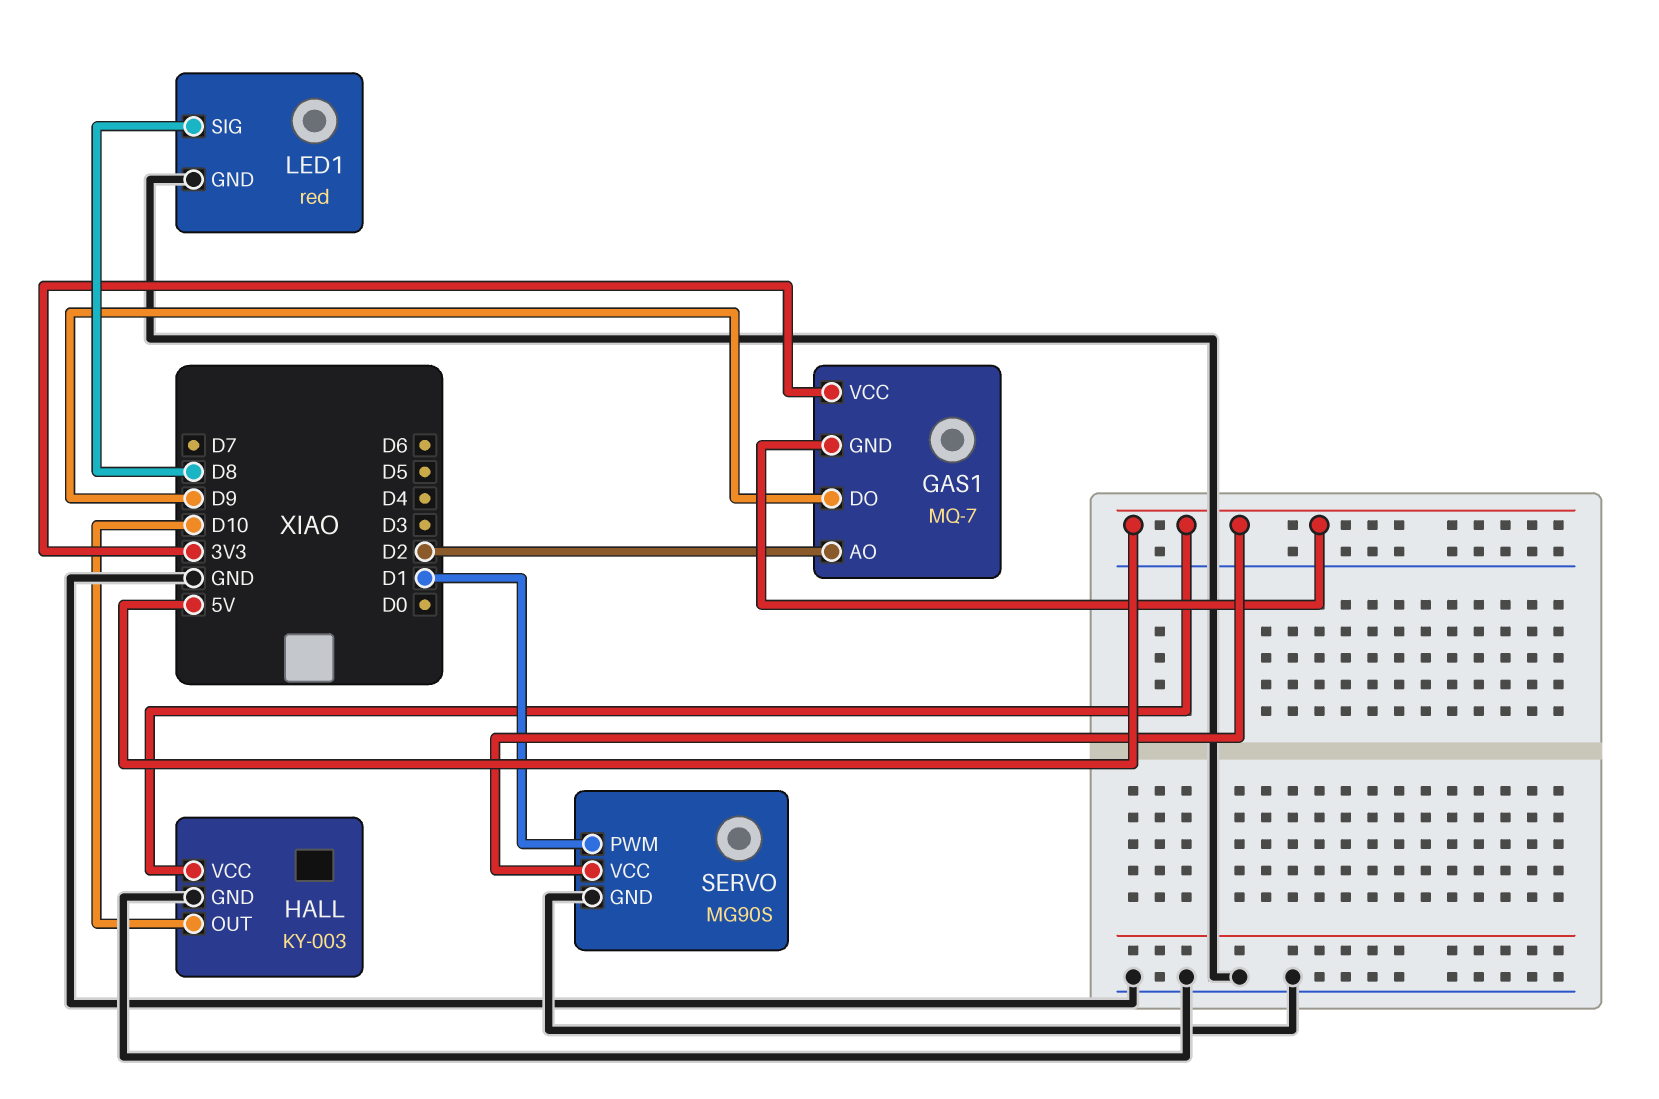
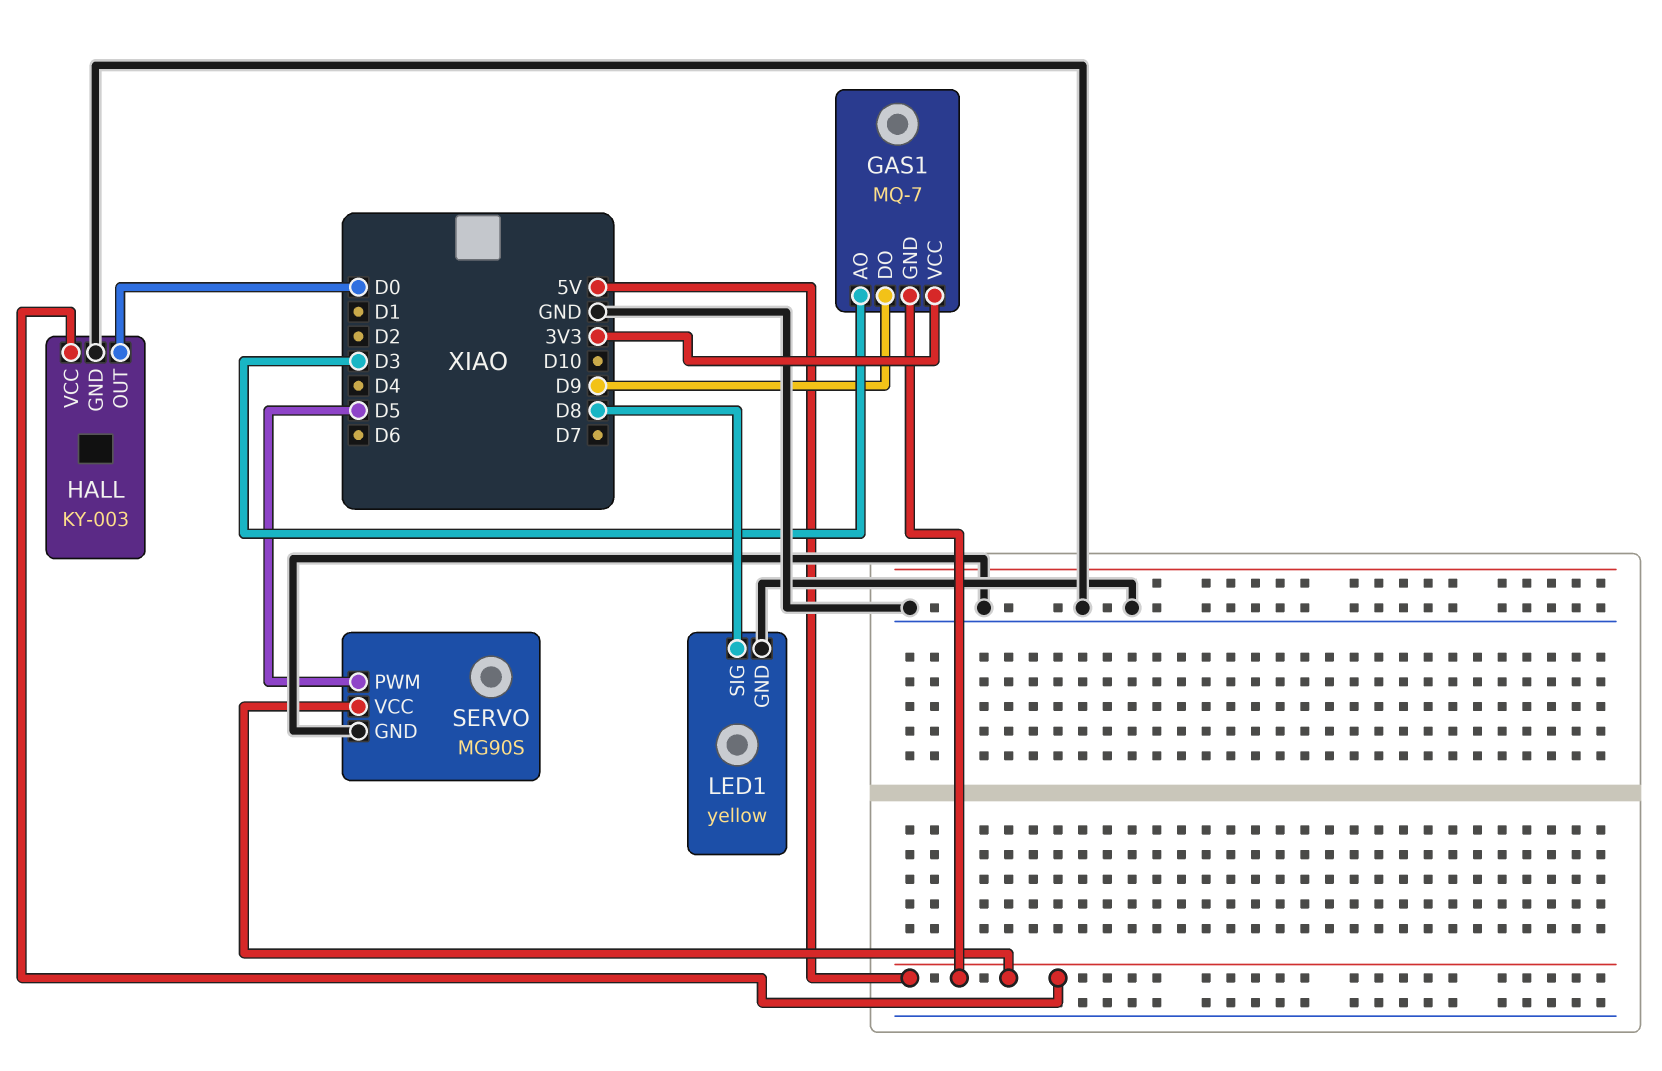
GAS1 pin AO: D2 -> D3
HALL pin OUT: D10 -> D0
LED1: red -> yellow
SERVO pin PWM: D1 -> D5

